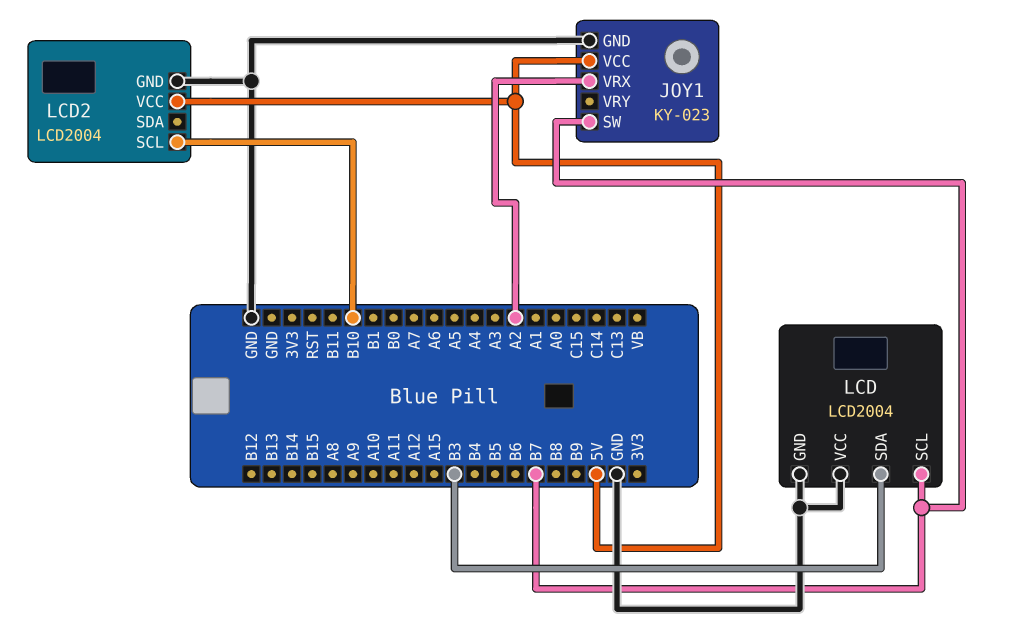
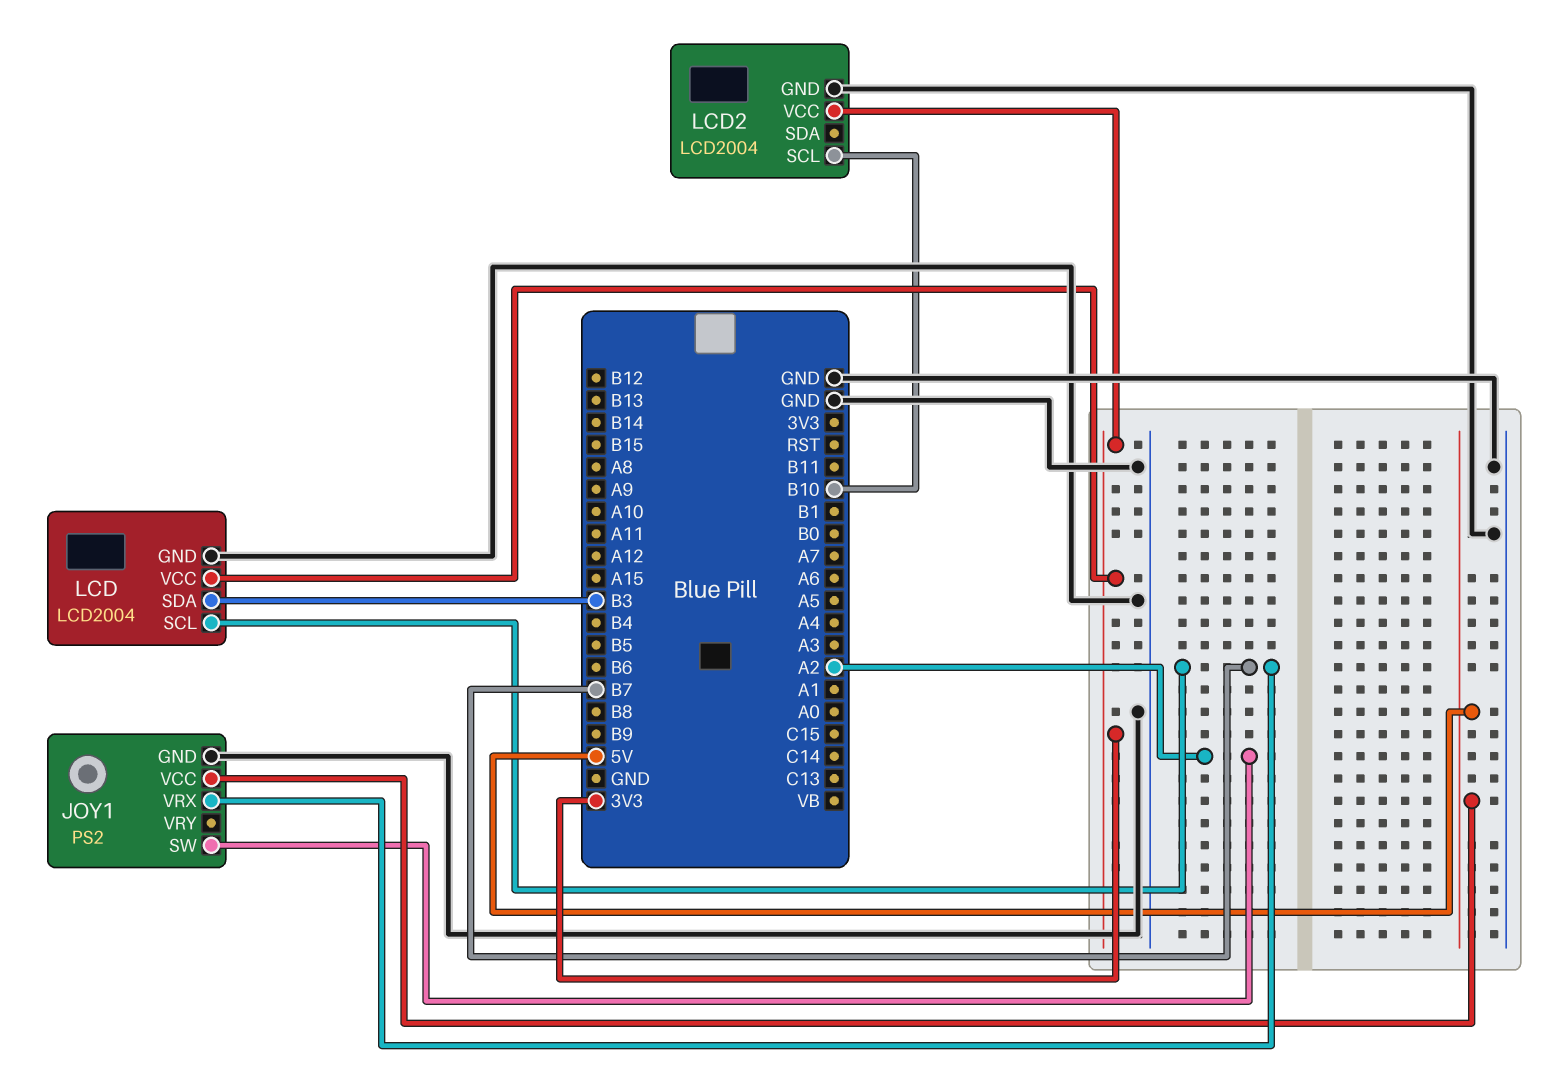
JOY1: KY-023 -> PS2
JOY1 pin SW: B7 -> A2
JOY1 pin VRX: A2 -> B7
LCD pin VCC: GND -> 3V3
LCD2 pin VCC: 5V -> 3V3

